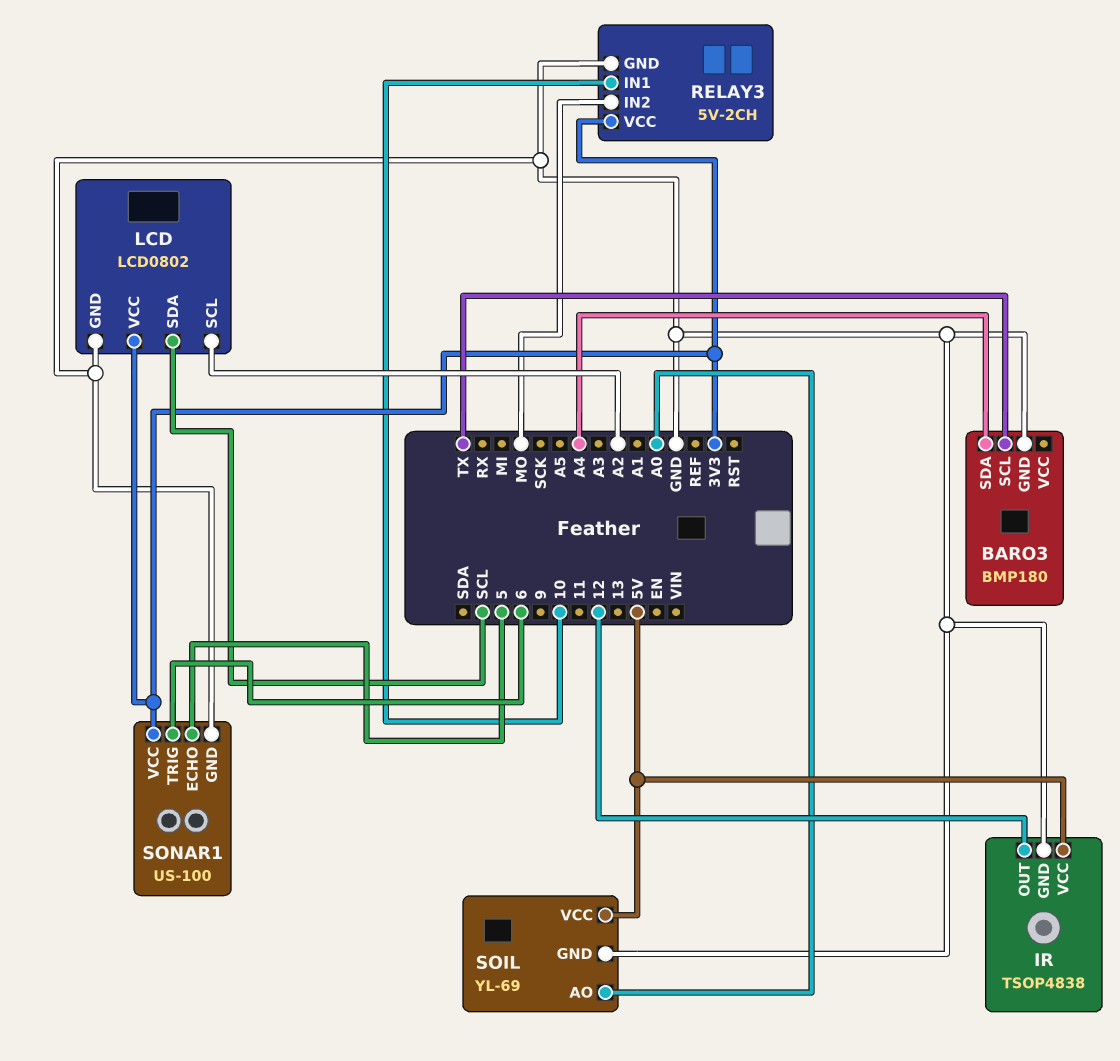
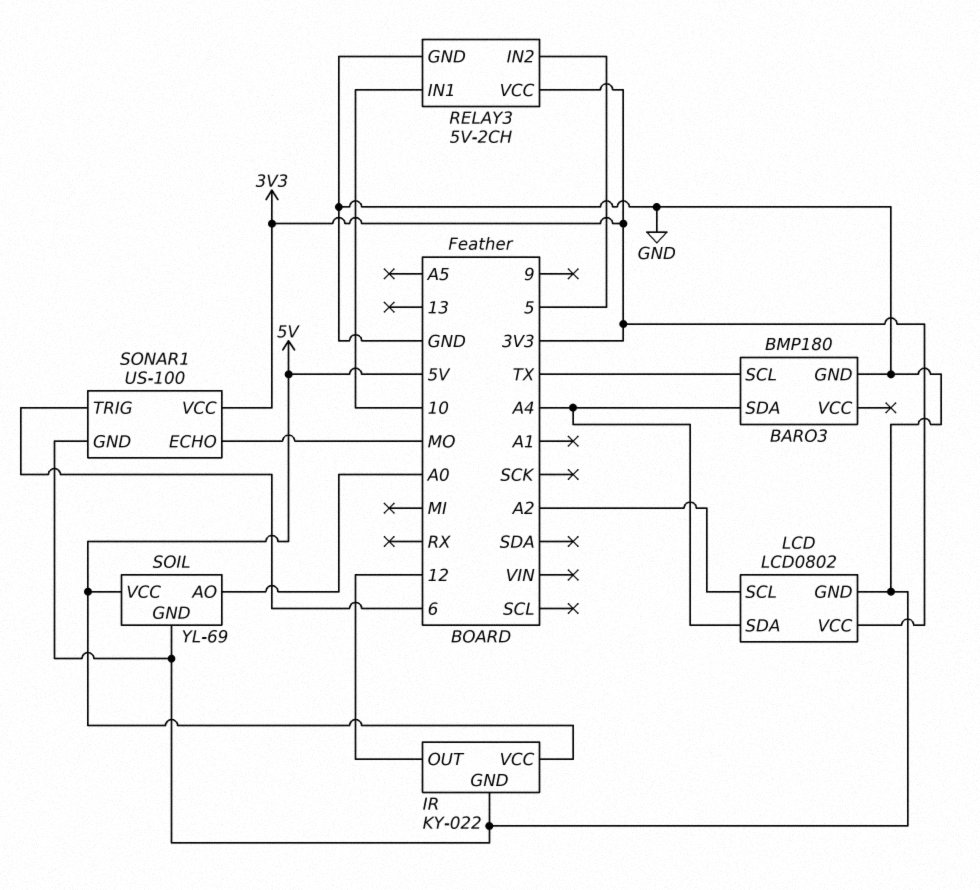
IR: TSOP4838 -> KY-022
LCD pin SDA: SCL -> A4
RELAY3 pin IN2: MO -> 5
SONAR1 pin ECHO: 5 -> MO

